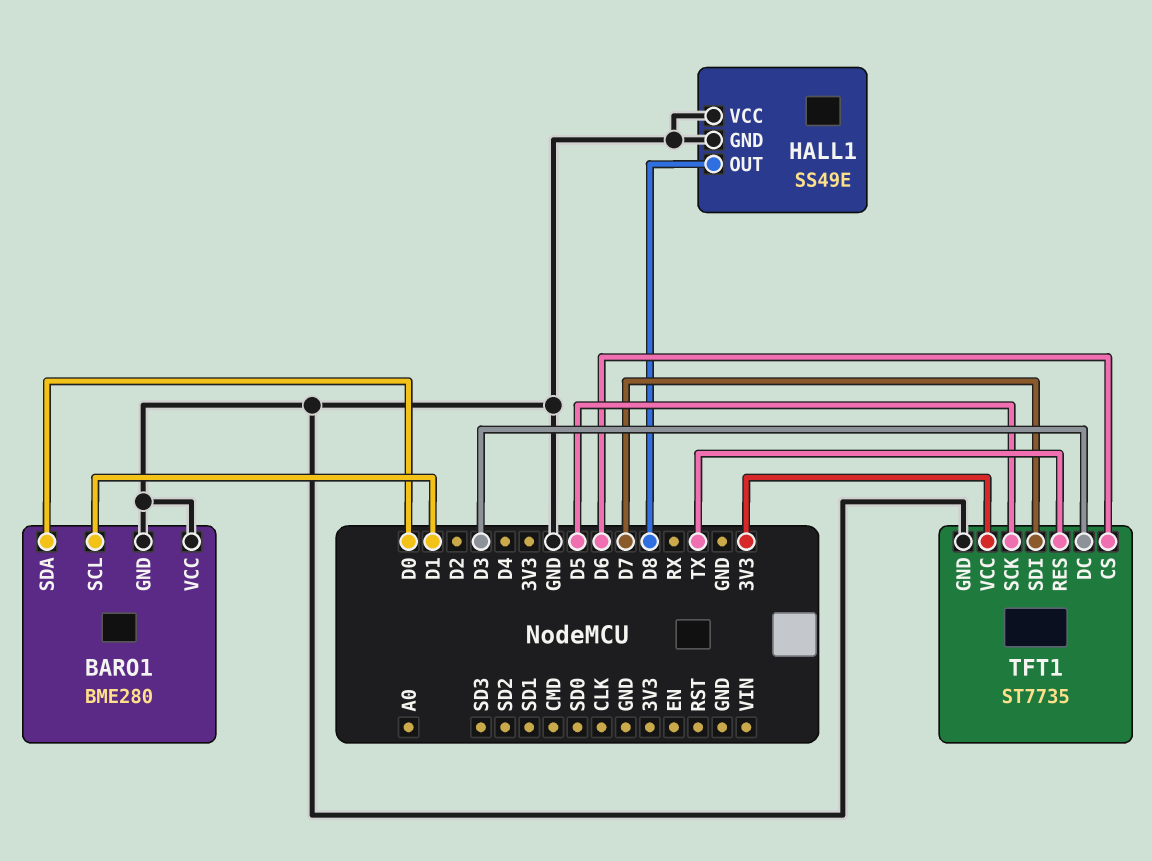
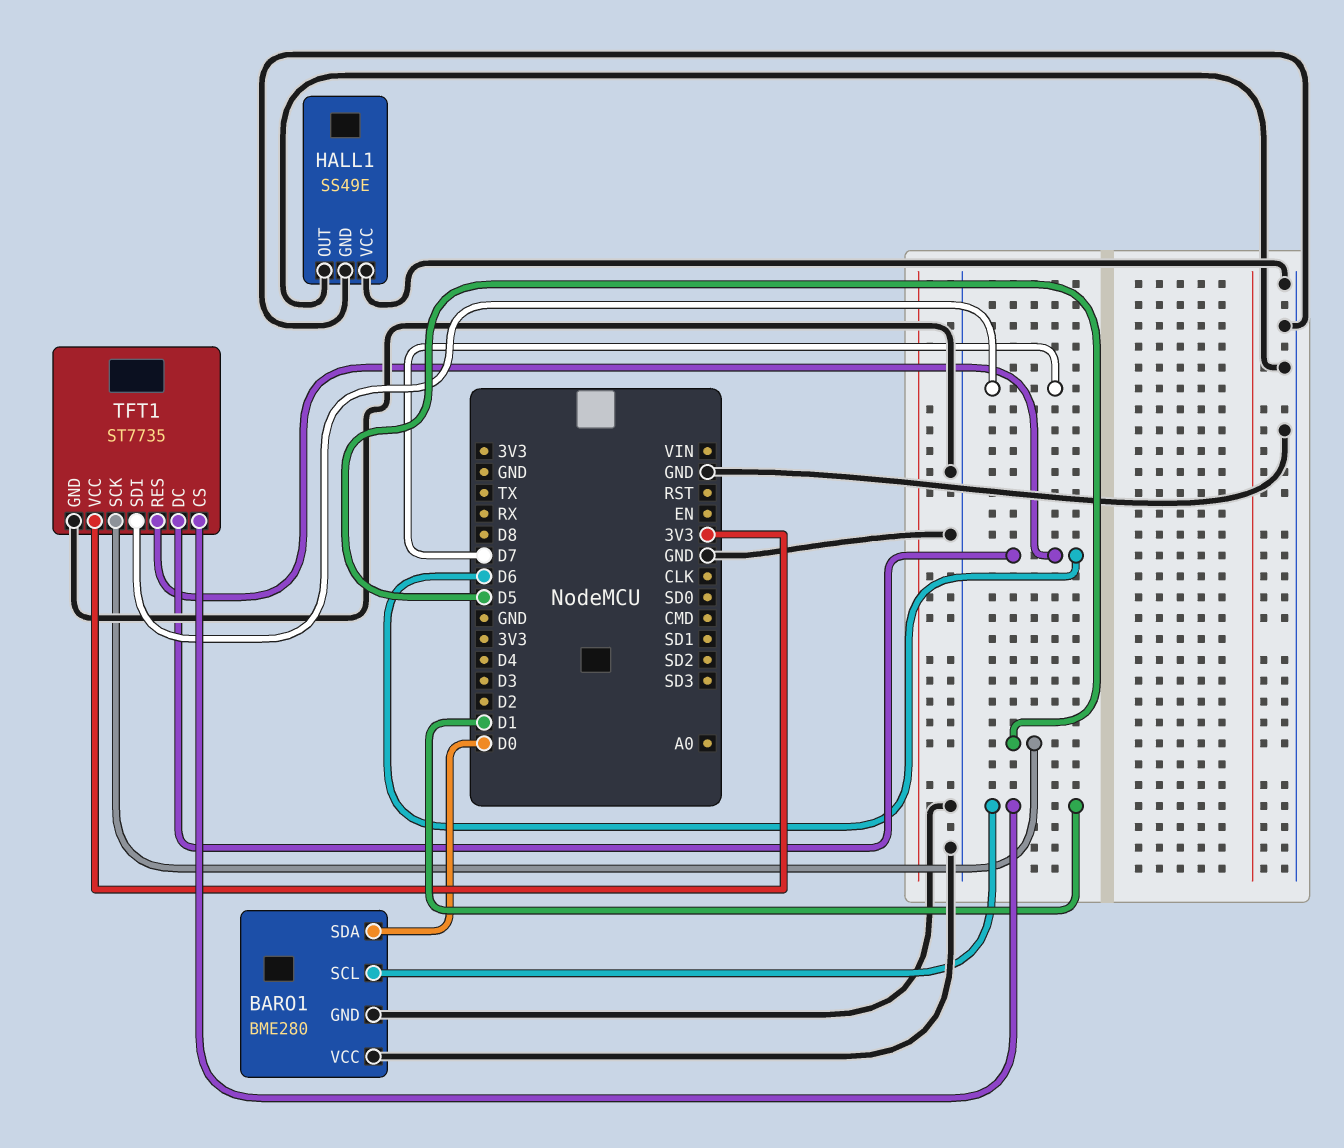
HALL1 pin OUT: D8 -> GND
TFT1 pin CS: D6 -> D1
TFT1 pin DC: D3 -> D6
TFT1 pin RES: TX -> D6

